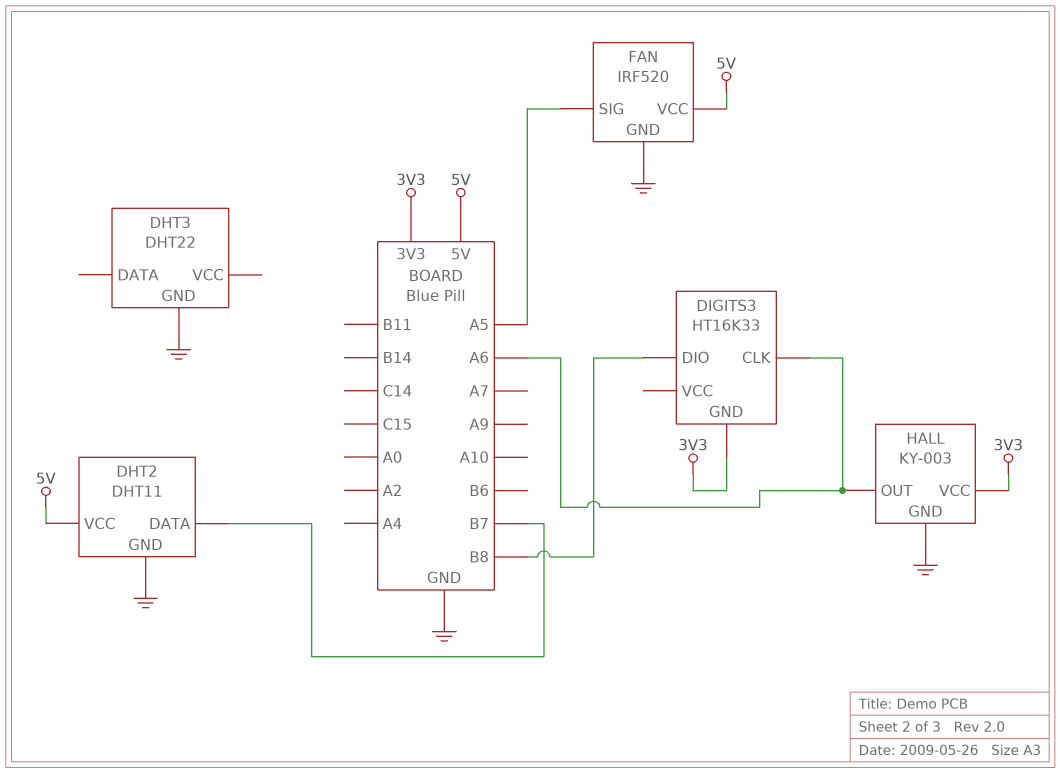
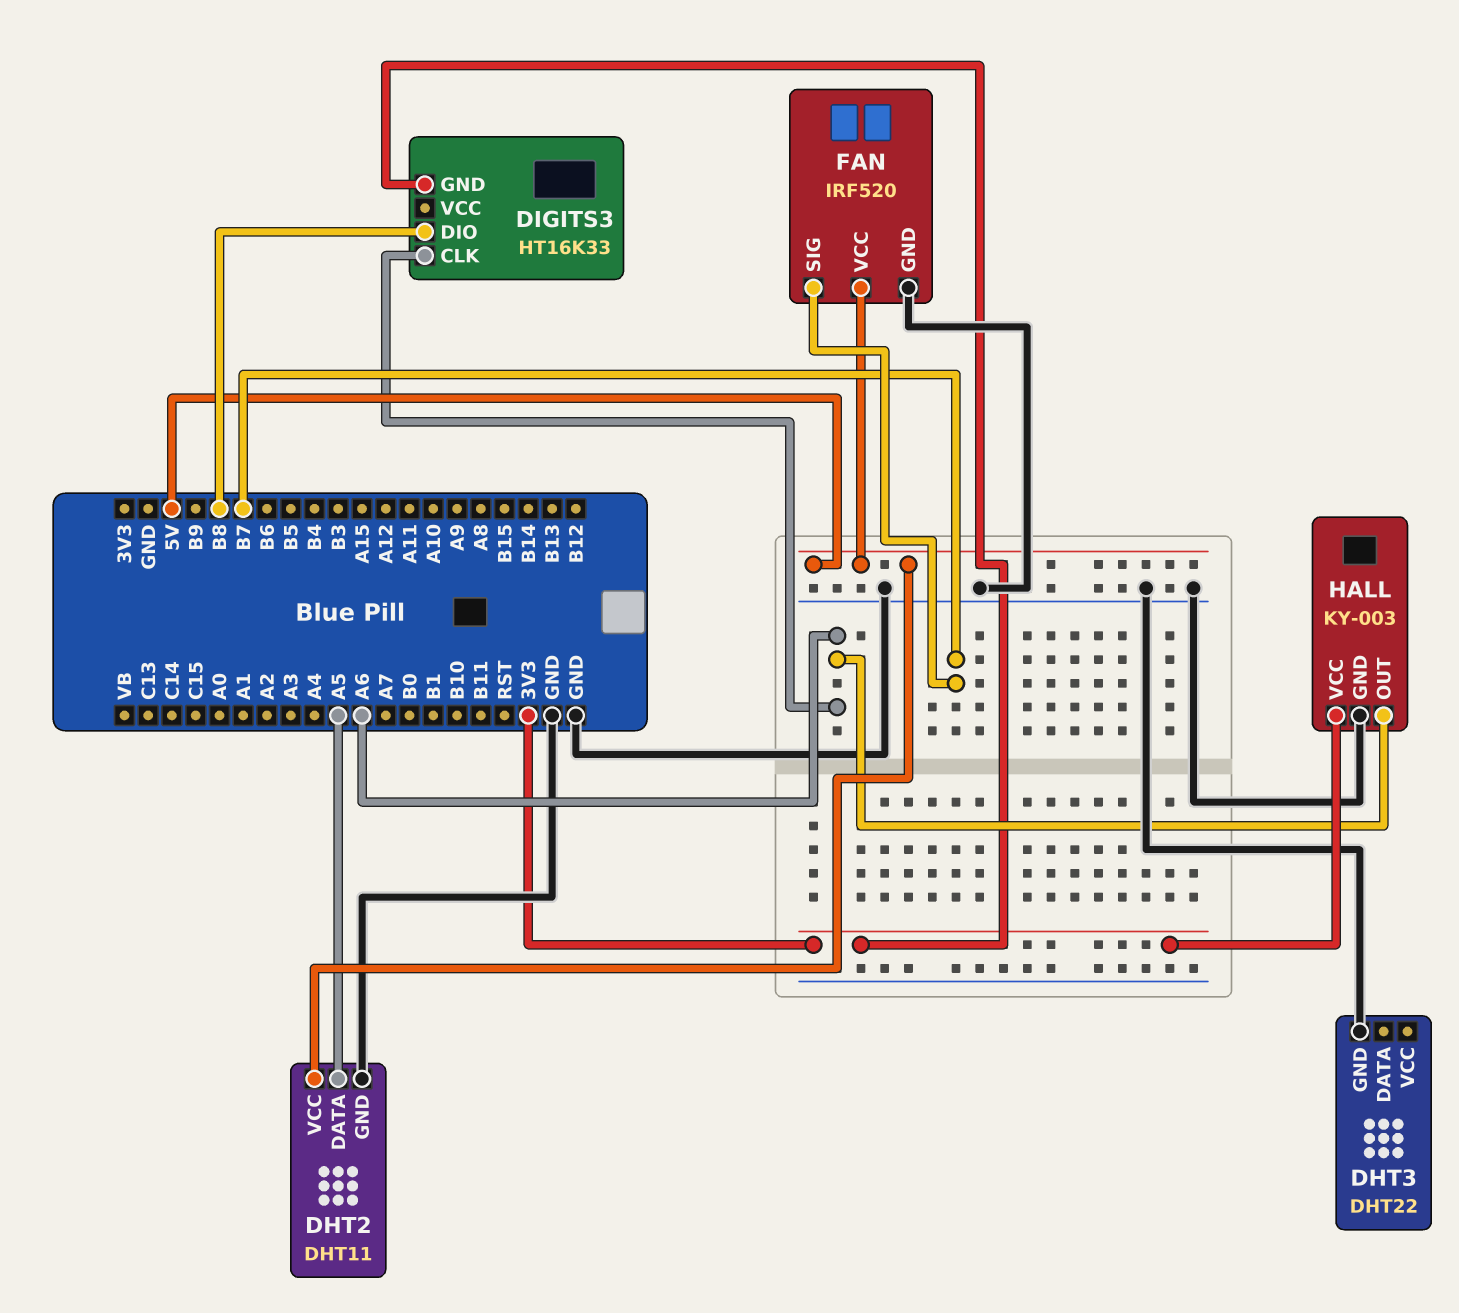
DHT2 pin DATA: B7 -> A5
FAN pin SIG: A5 -> B7

